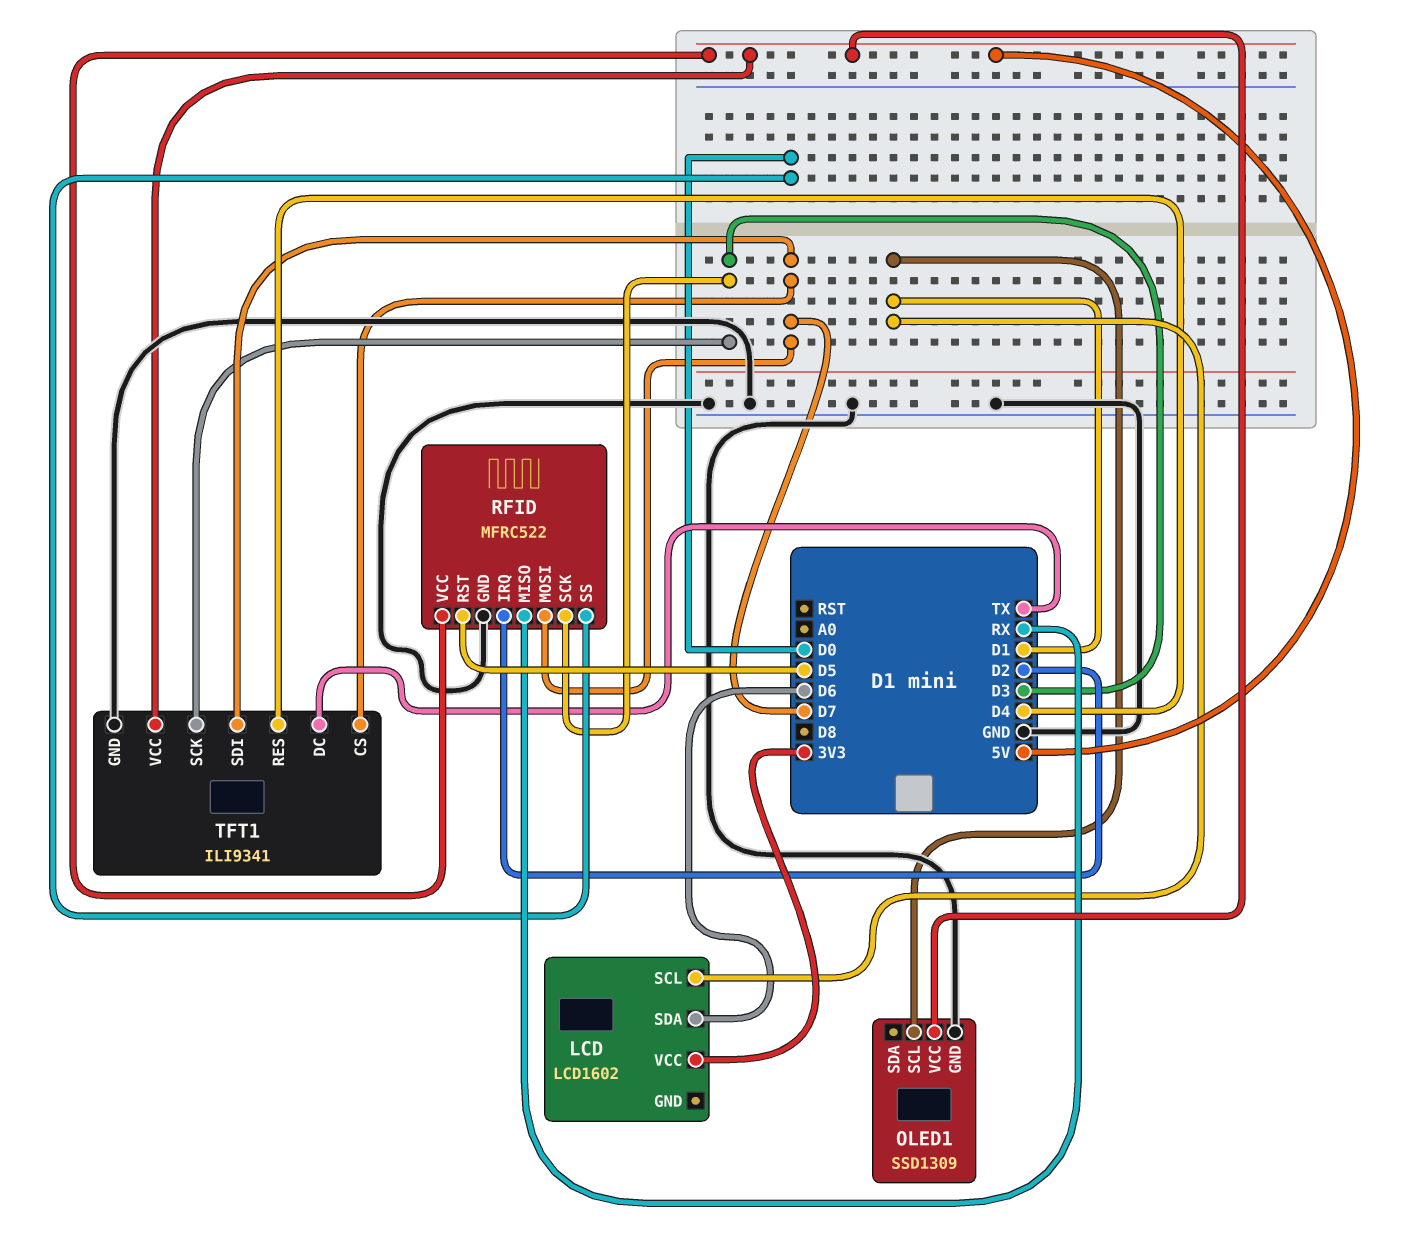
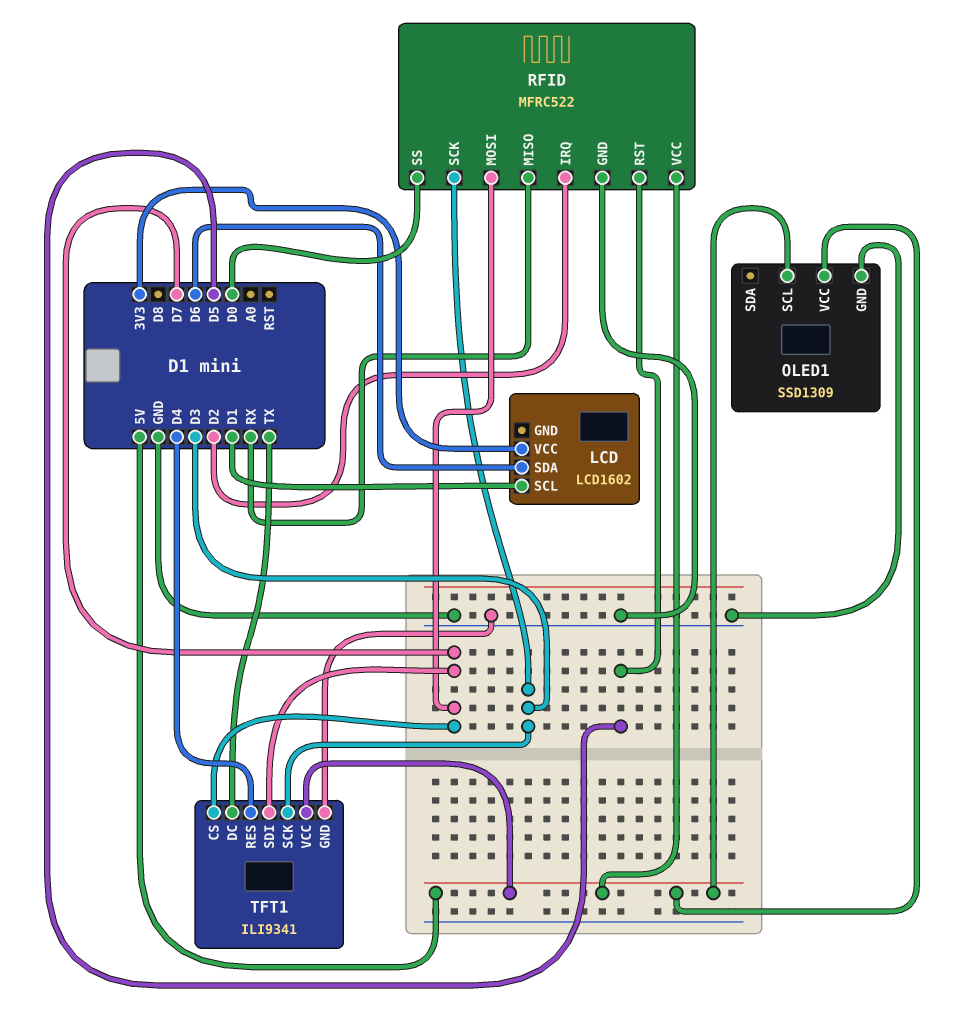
OLED1 pin SCL: D1 -> 5V

